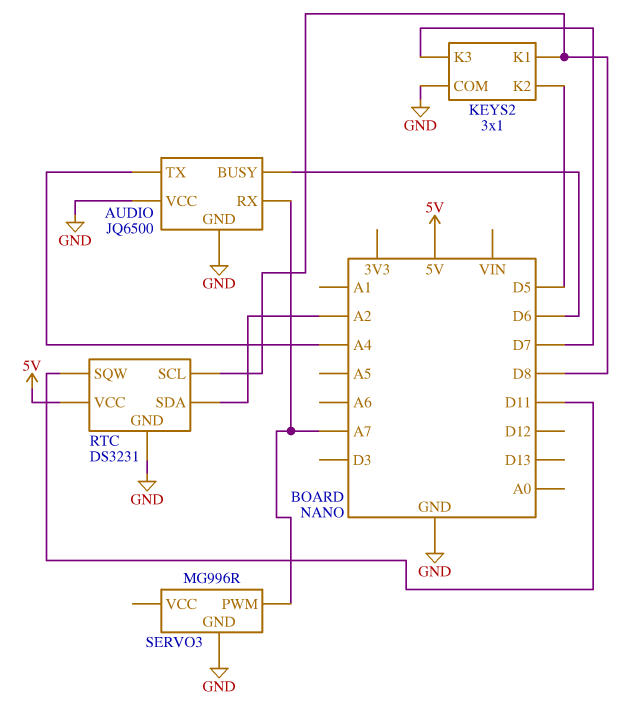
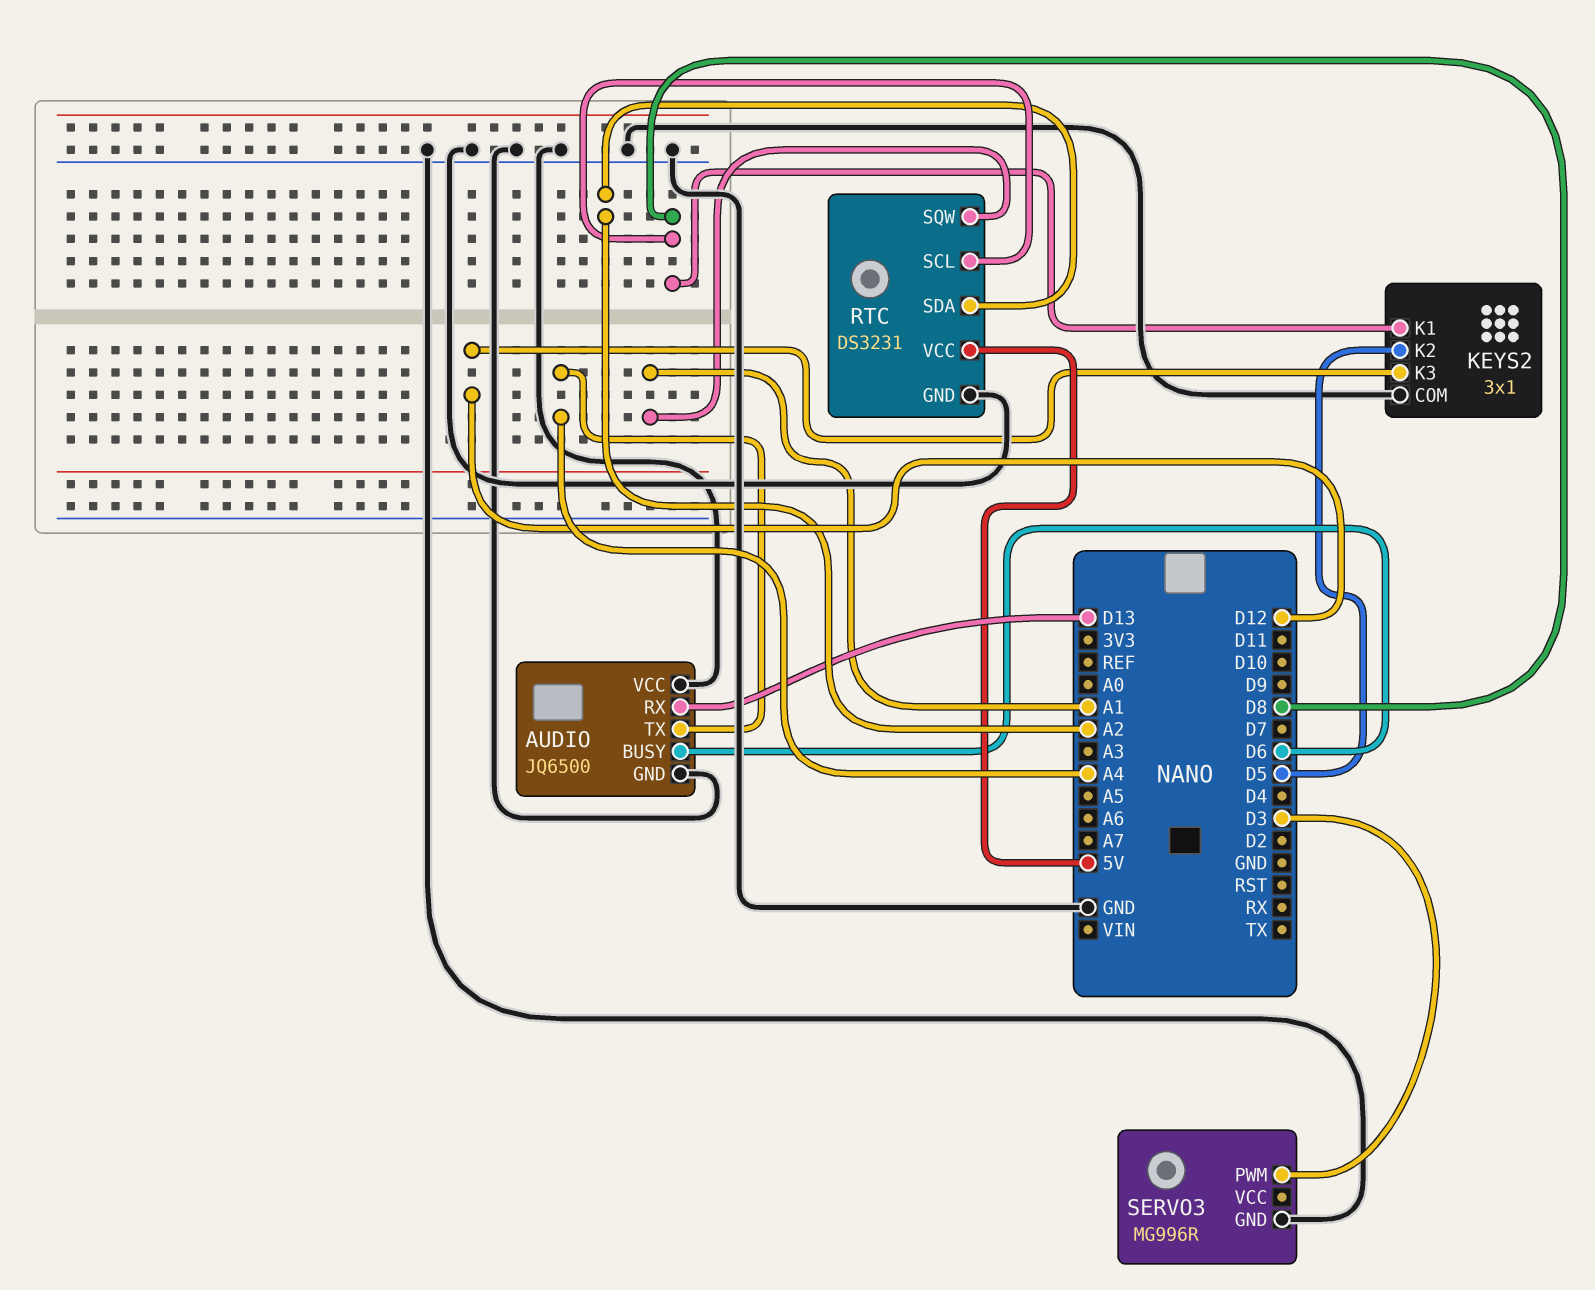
AUDIO pin RX: A7 -> D13
KEYS2 pin K3: D7 -> D12
RTC pin SQW: D11 -> A1
SERVO3 pin PWM: A7 -> D3

